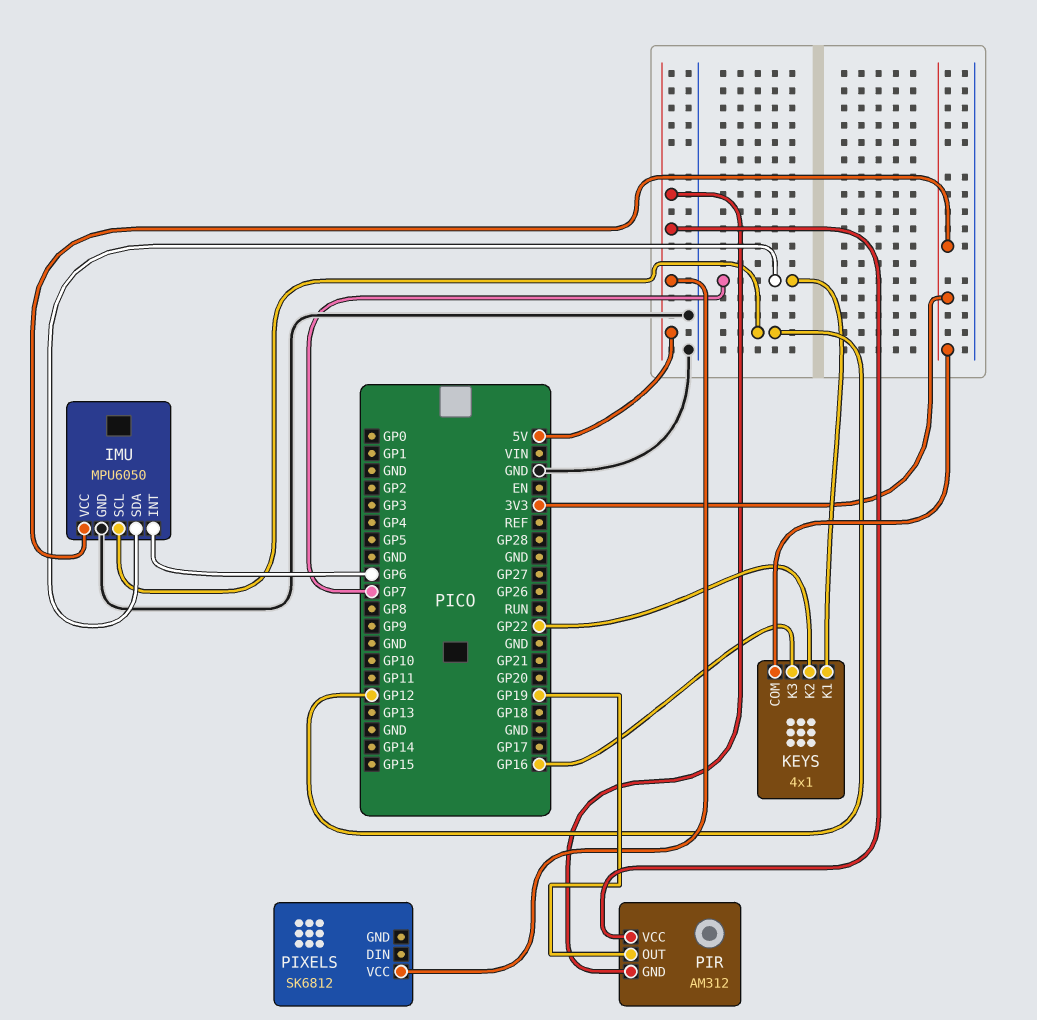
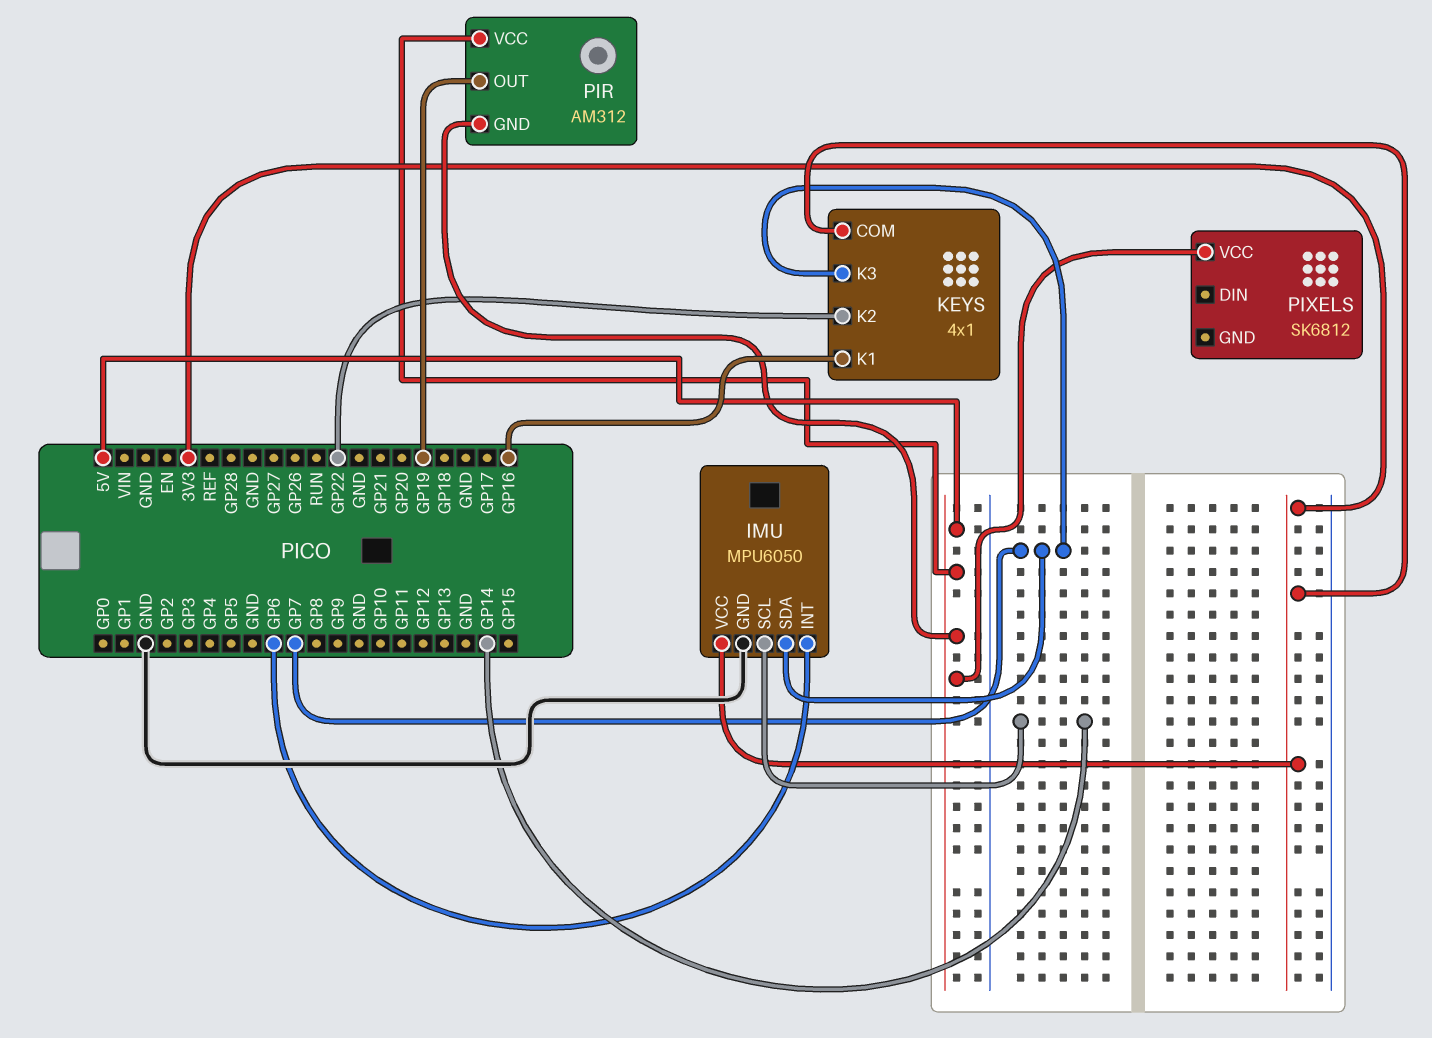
IMU pin SCL: GP12 -> GP14
KEYS pin K1: GP7 -> GP16
KEYS pin K3: GP16 -> GP7

